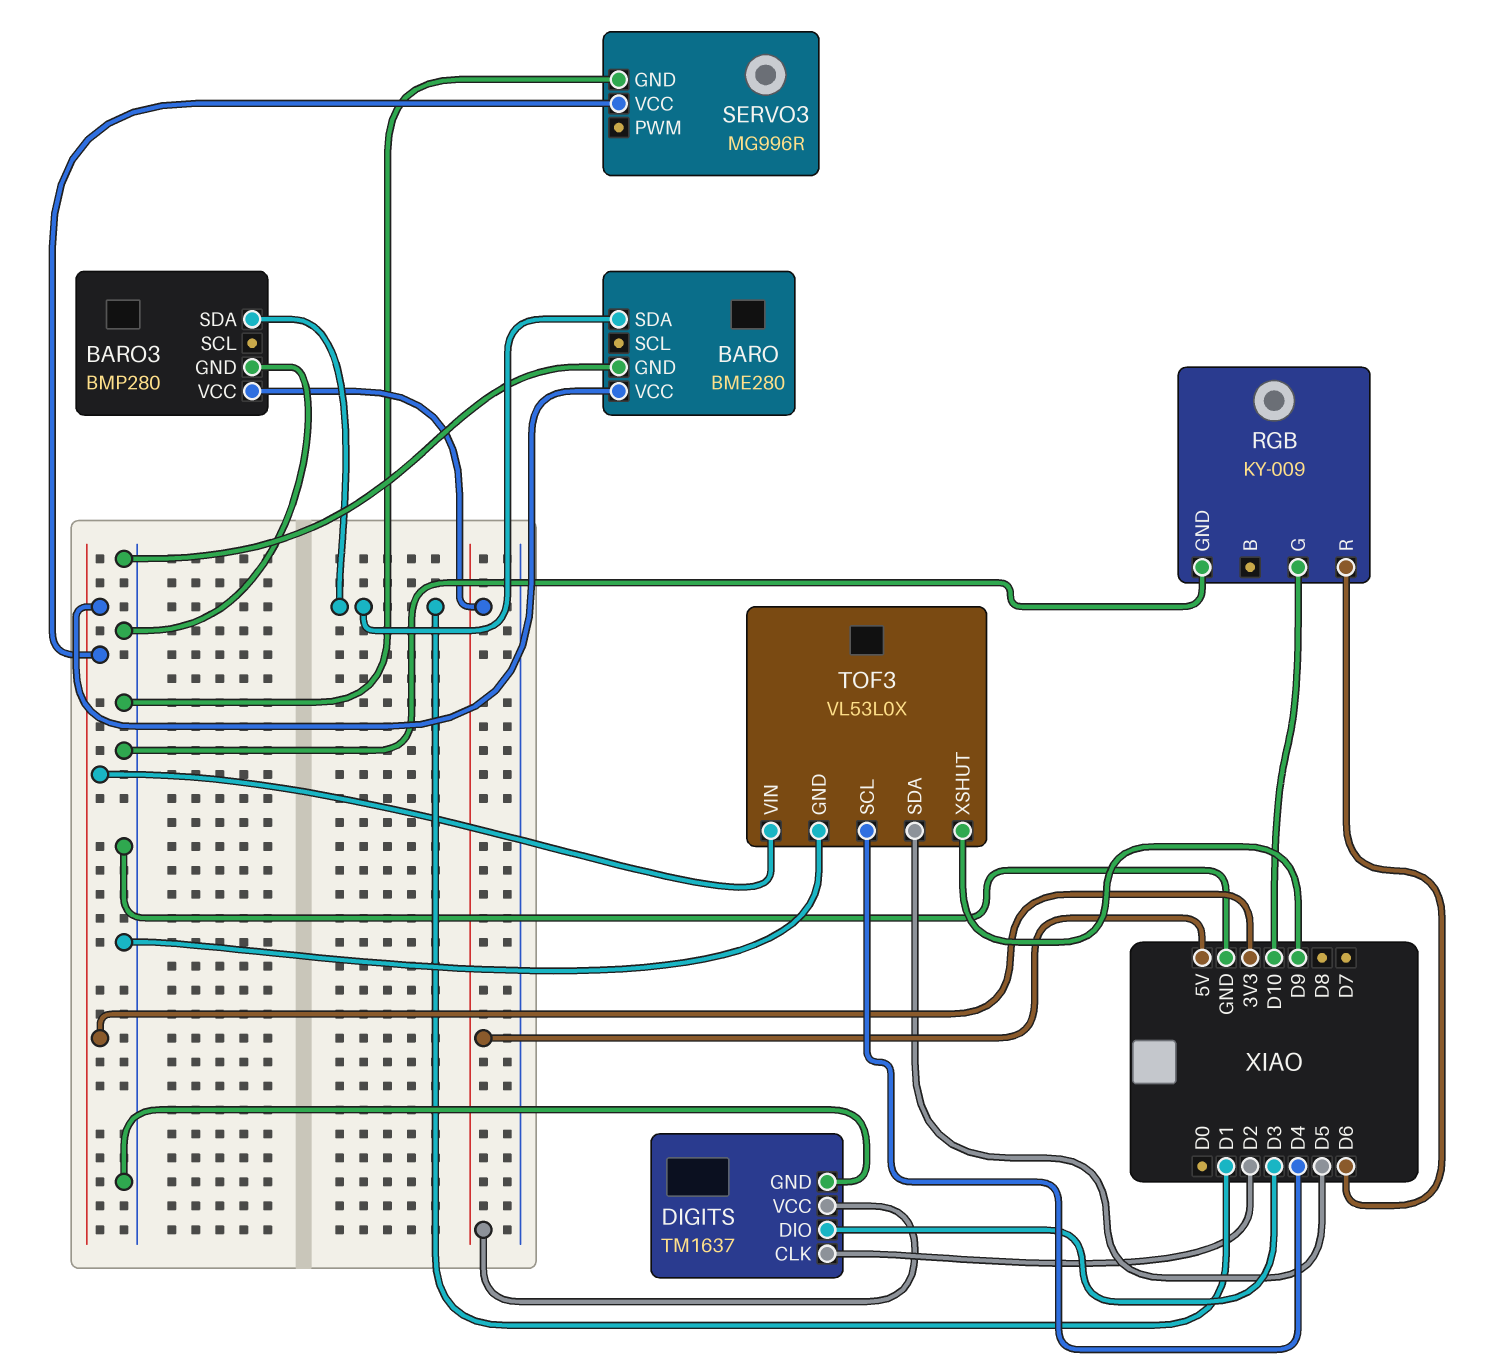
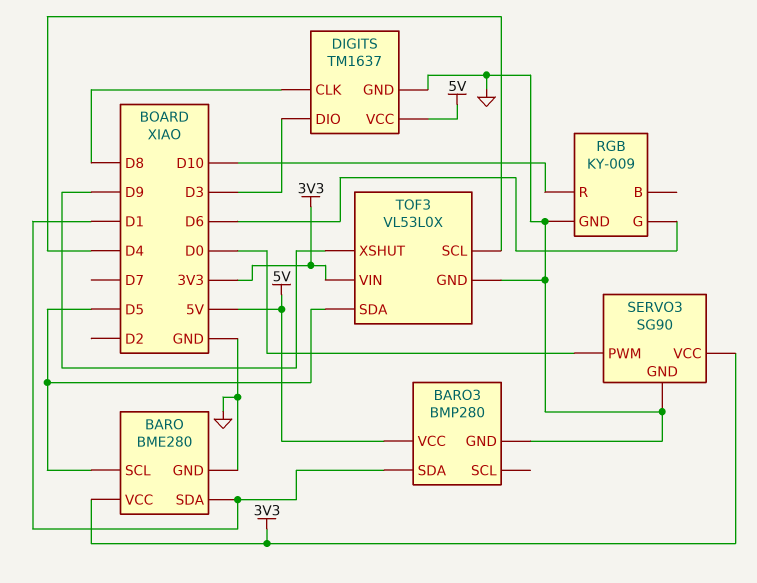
BARO pin SCL: none -> D5
DIGITS pin CLK: D2 -> D8
RGB pin G: D10 -> D6
RGB pin R: D6 -> D10
SERVO3: MG996R -> SG90
SERVO3 pin PWM: none -> D0

